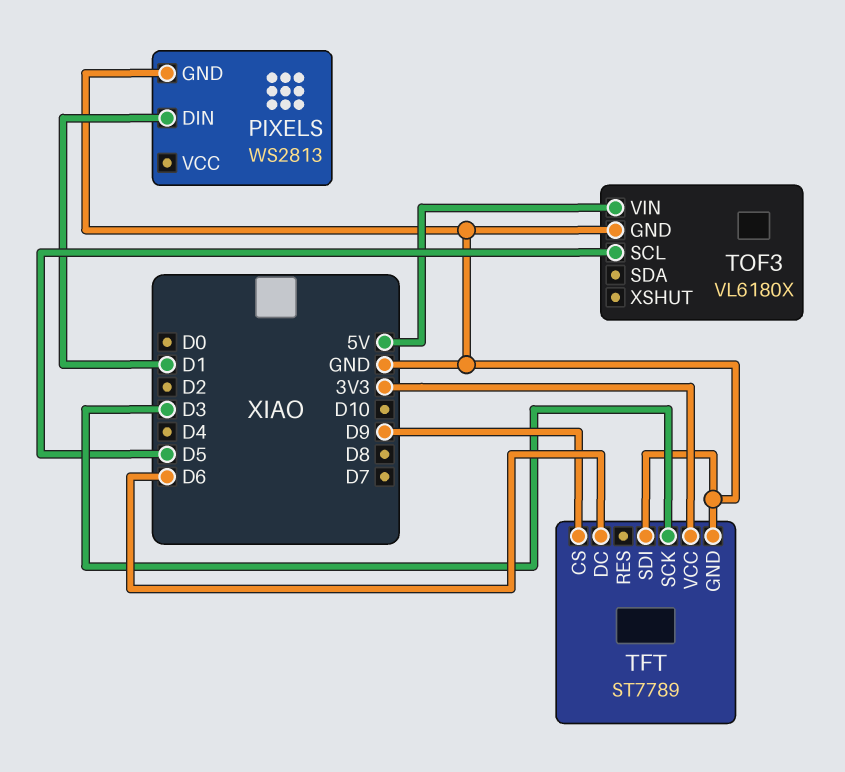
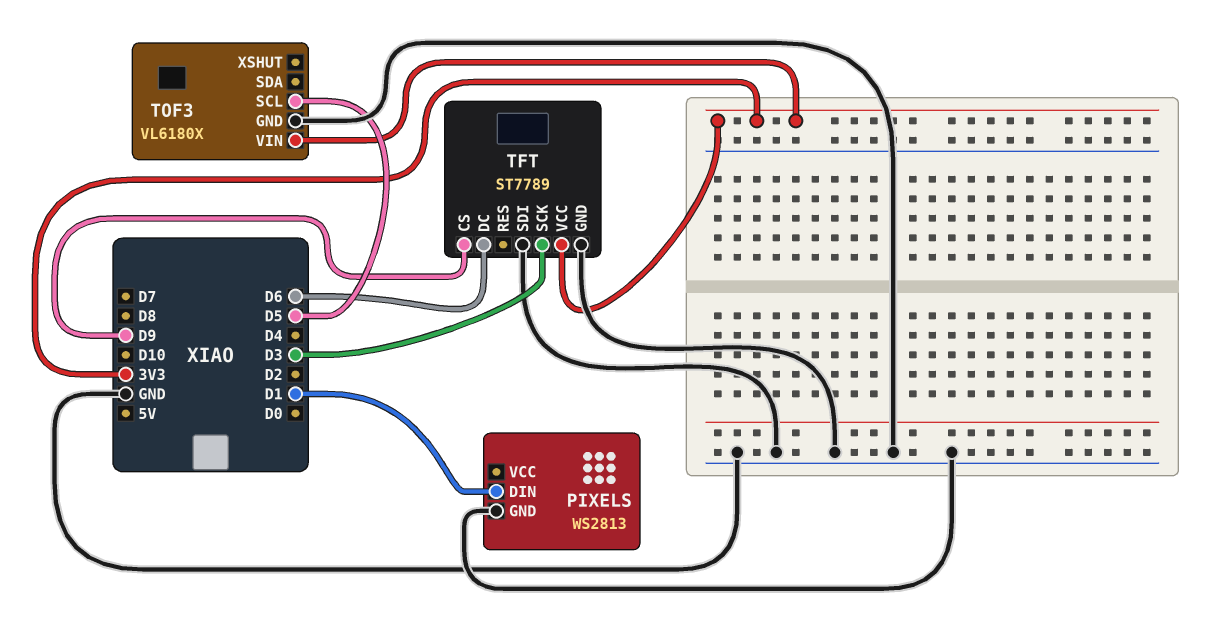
TOF3 pin VIN: 5V -> 3V3

